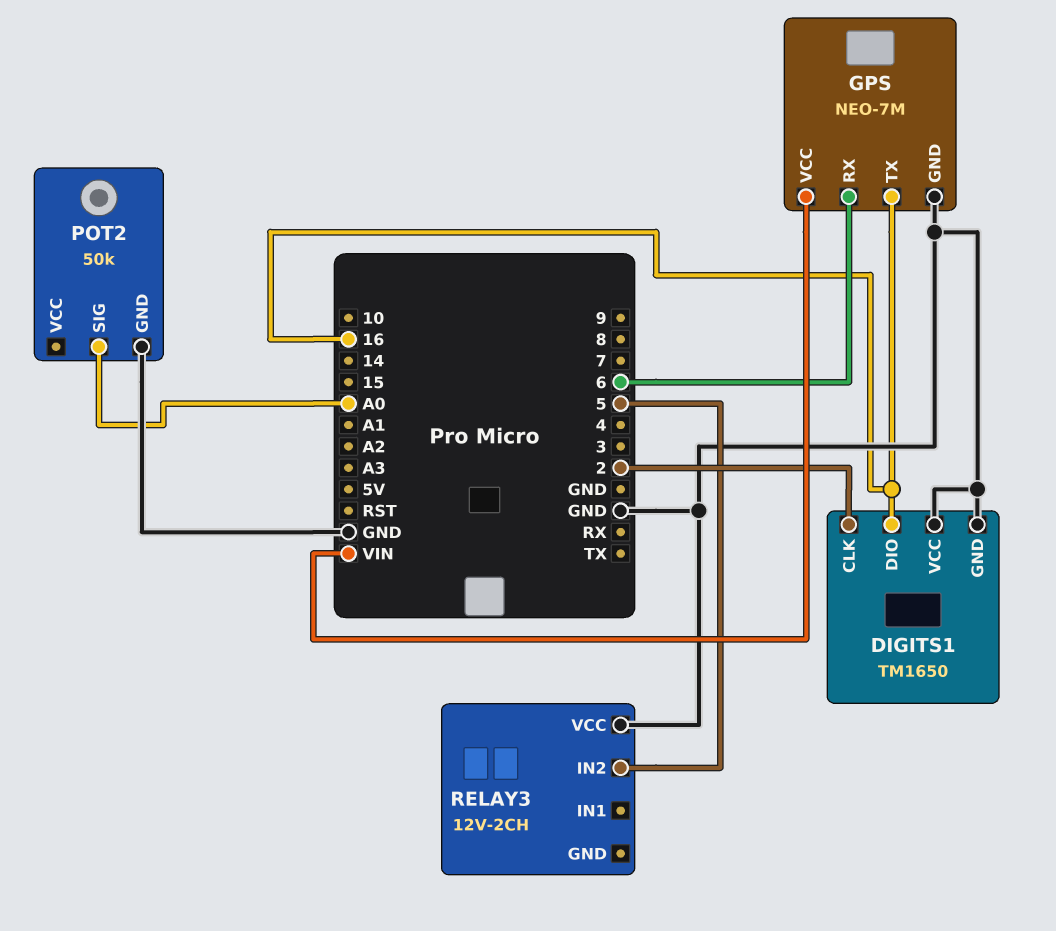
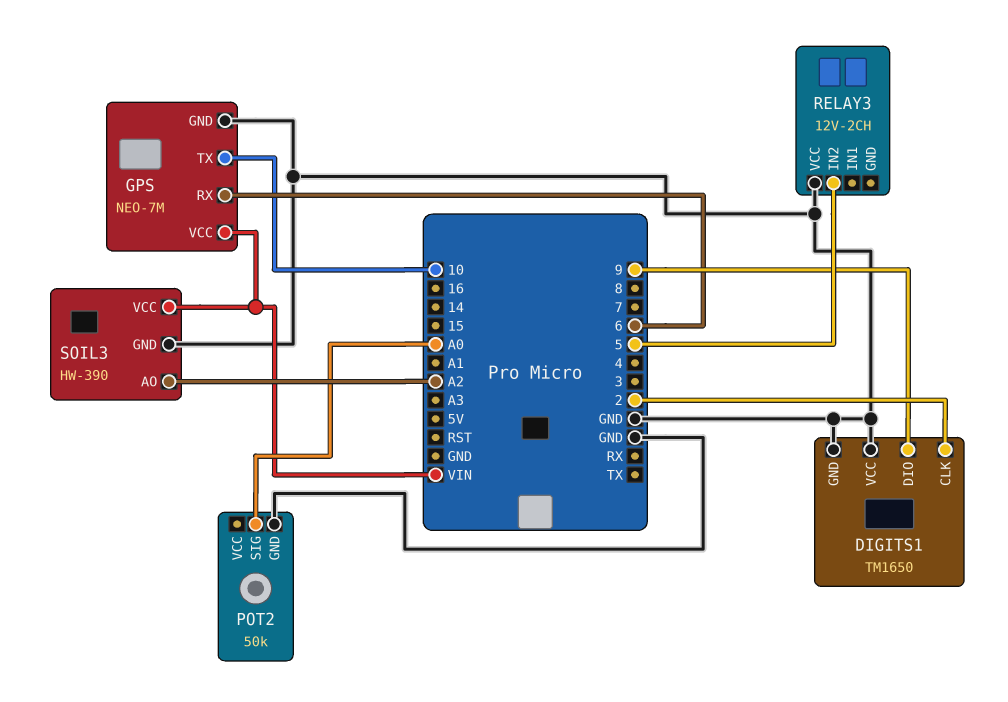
DIGITS1 pin DIO: 16 -> 9
GPS pin TX: 16 -> 10
SOIL3: none -> HW-390
SOIL3 pin AO: none -> A2
SOIL3 pin GND: none -> GND
SOIL3 pin VCC: none -> VIN

